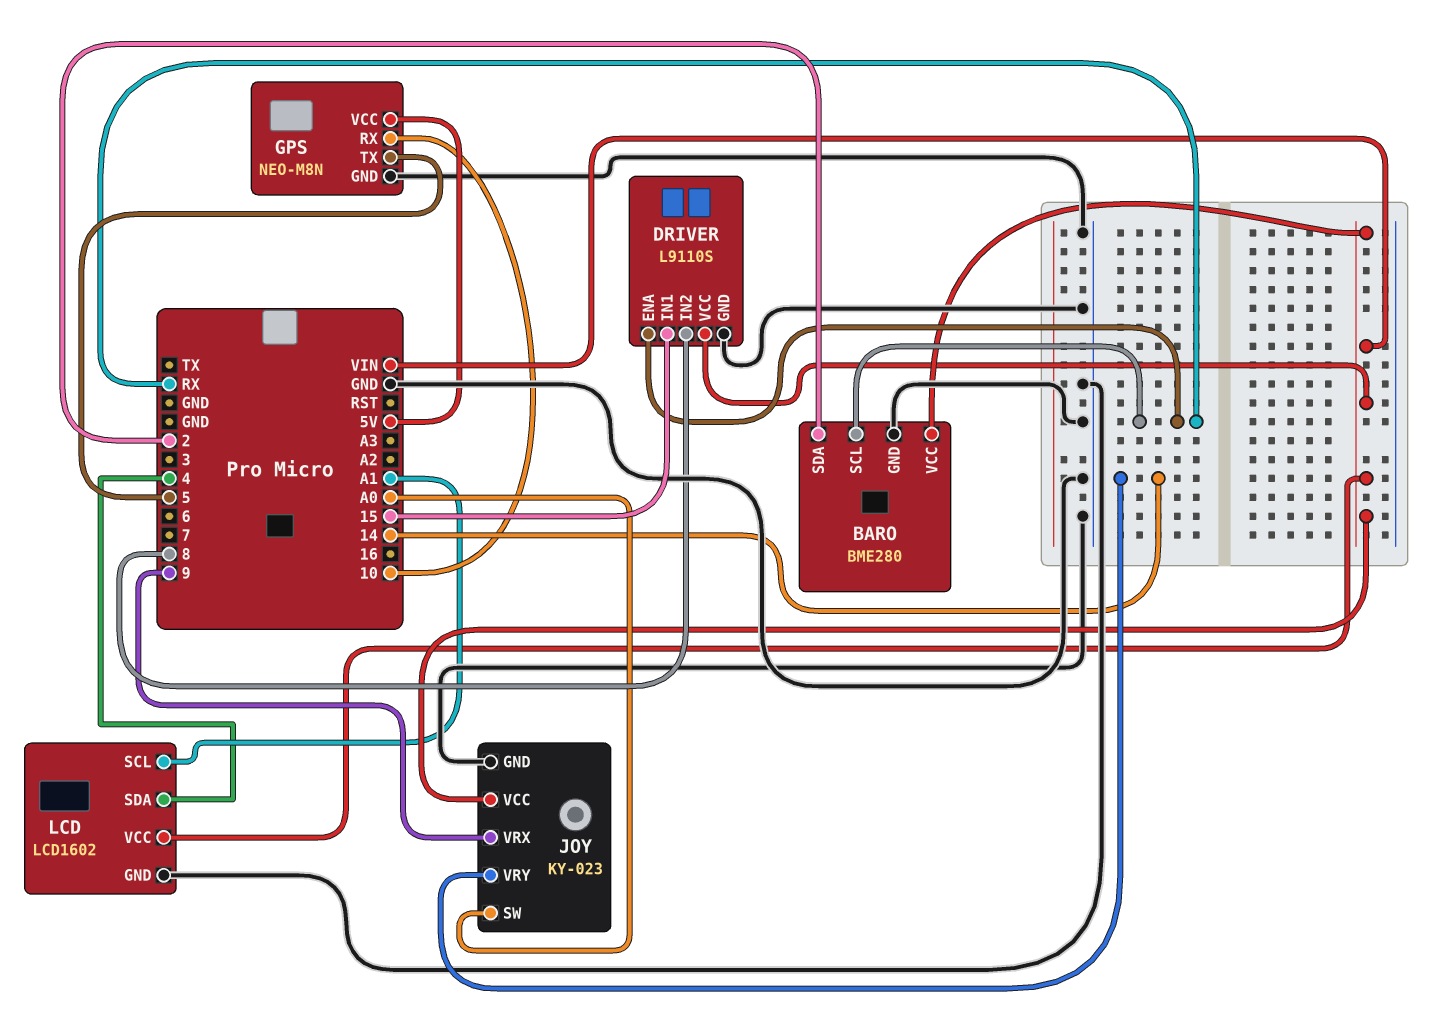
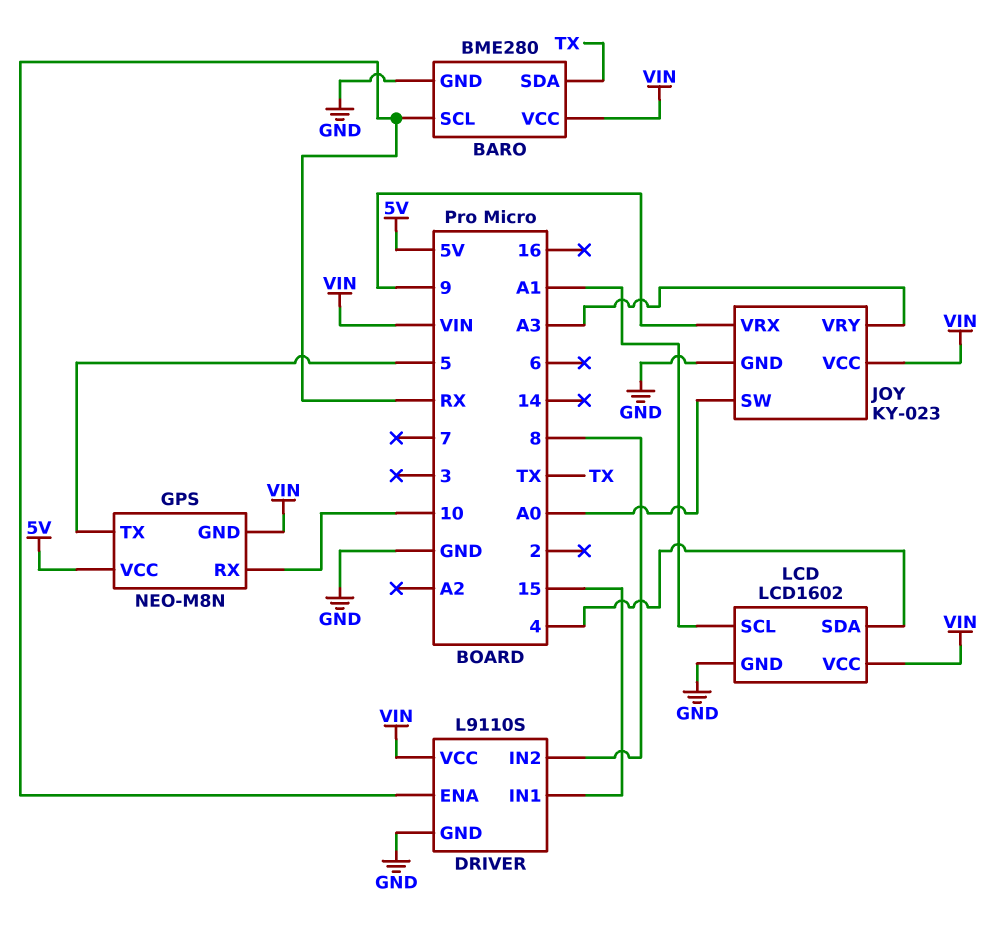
BARO pin SDA: 2 -> TX
GPS pin GND: GND -> VIN
JOY pin VRY: 14 -> A3

